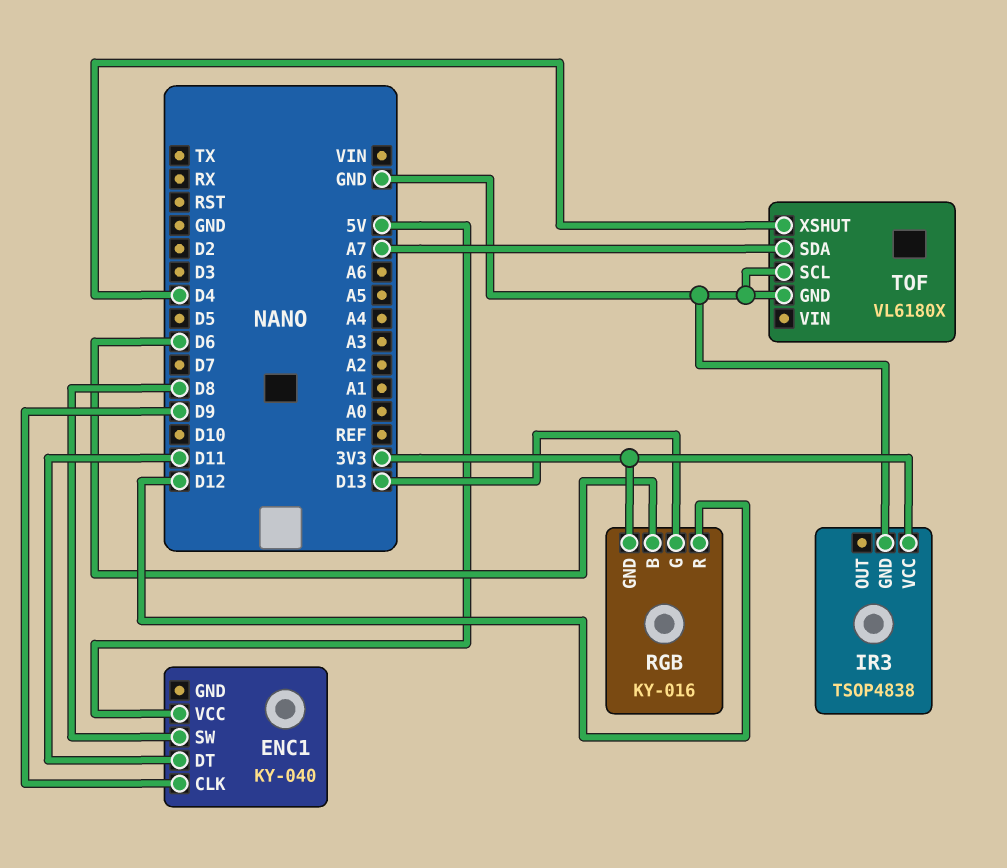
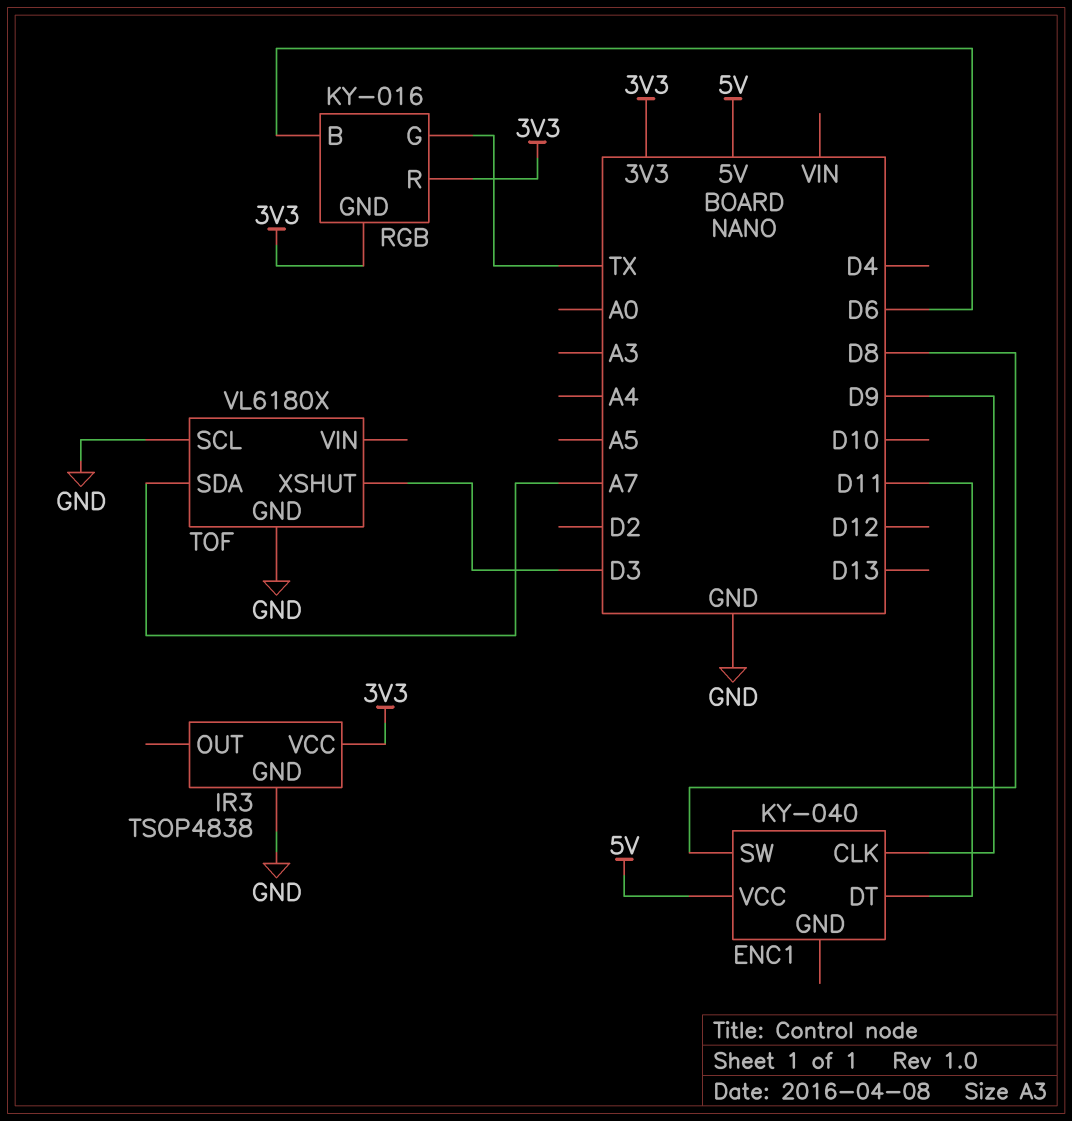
RGB pin G: D13 -> TX
RGB pin R: D12 -> 3V3
TOF pin XSHUT: D4 -> D3

